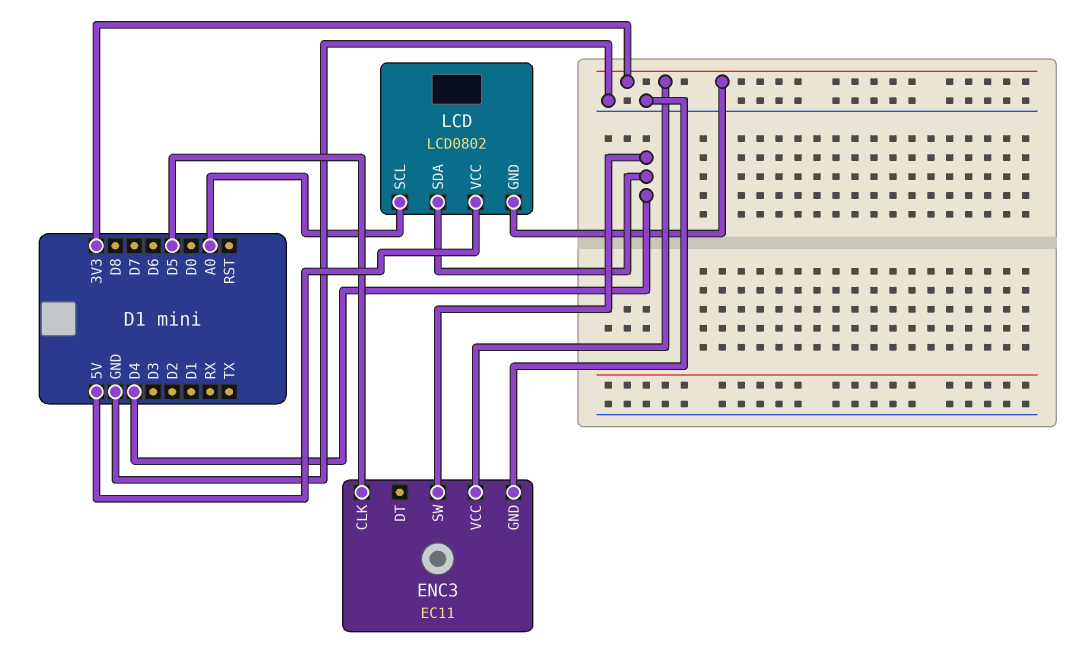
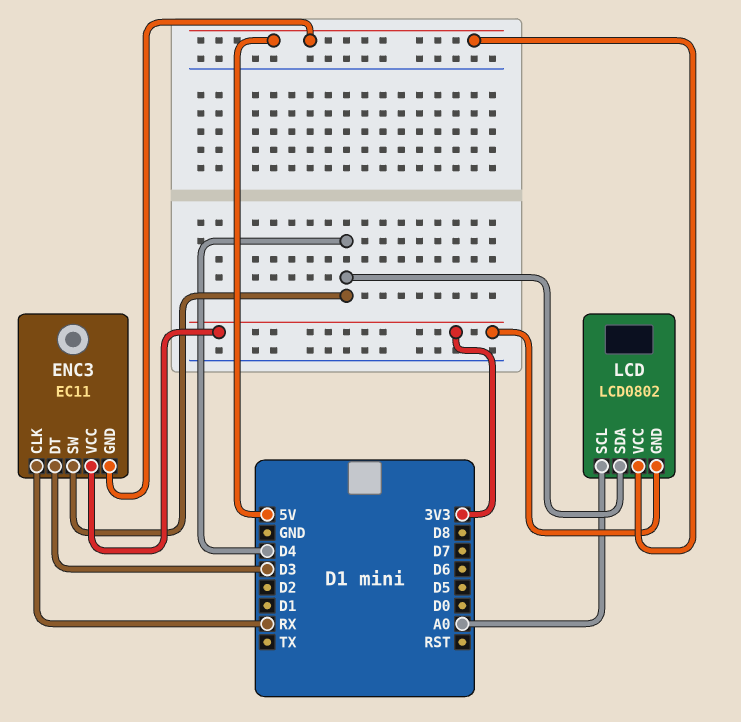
ENC3 pin CLK: D5 -> RX
ENC3 pin DT: none -> D3
ENC3 pin GND: GND -> 5V

